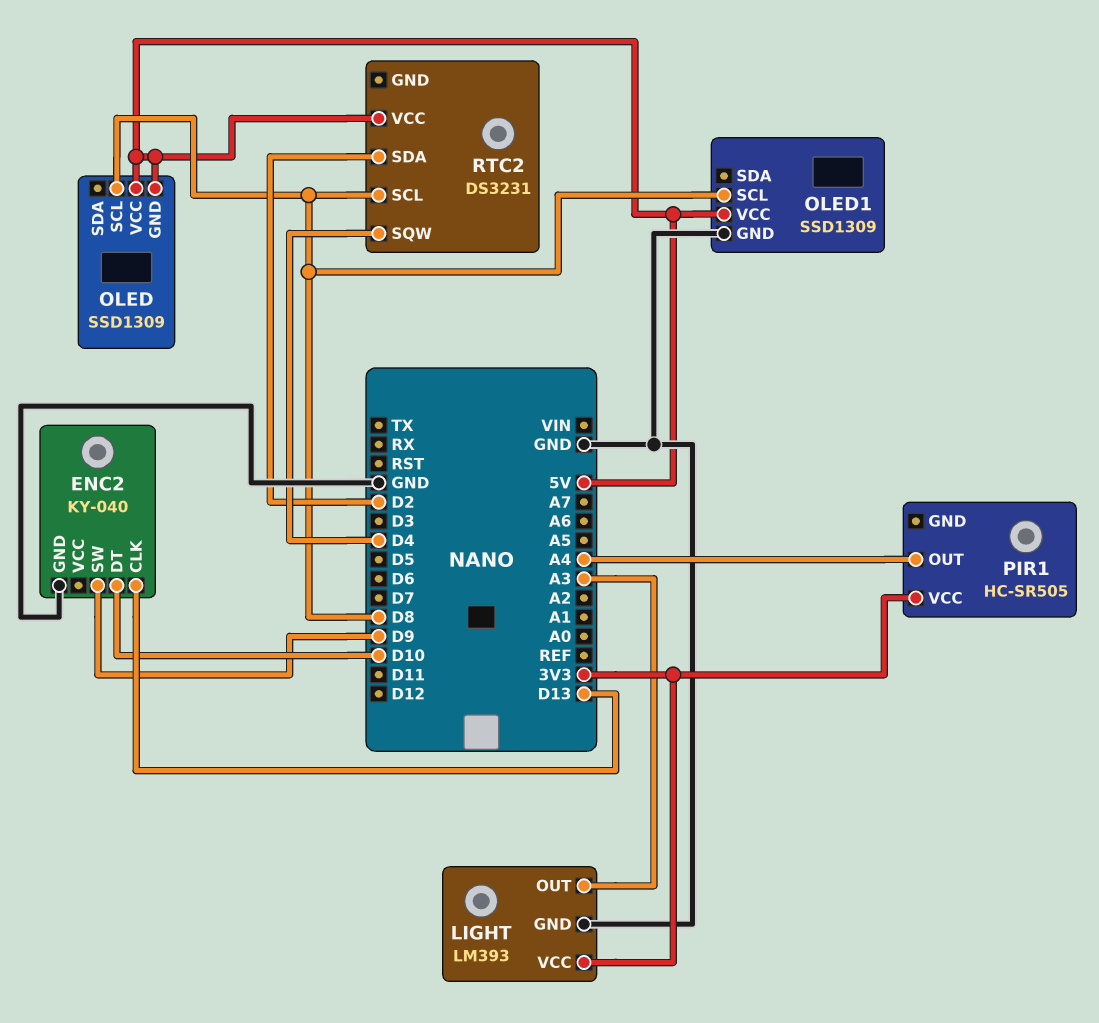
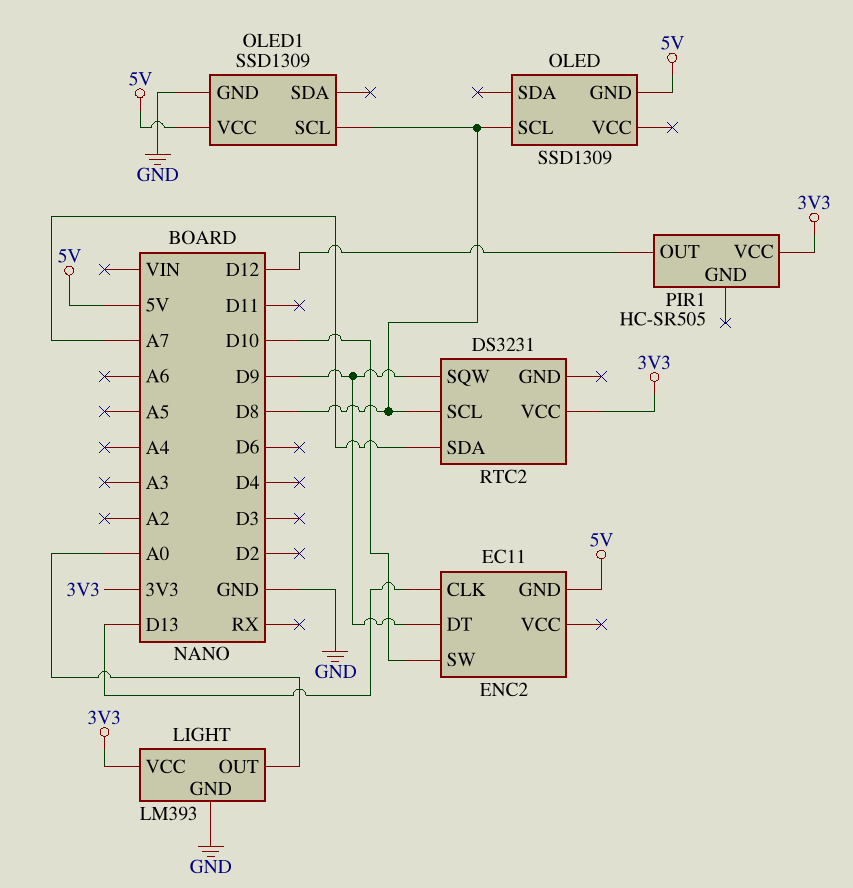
ENC2: KY-040 -> EC11
ENC2 pin DT: D10 -> D9
ENC2 pin GND: GND -> 5V
ENC2 pin SW: D9 -> D10
LIGHT pin OUT: A3 -> A0
OLED pin VCC: 5V -> none
PIR1 pin OUT: A4 -> D12
RTC2 pin SDA: D2 -> A7
RTC2 pin SQW: D4 -> D9
RTC2 pin VCC: 5V -> 3V3

